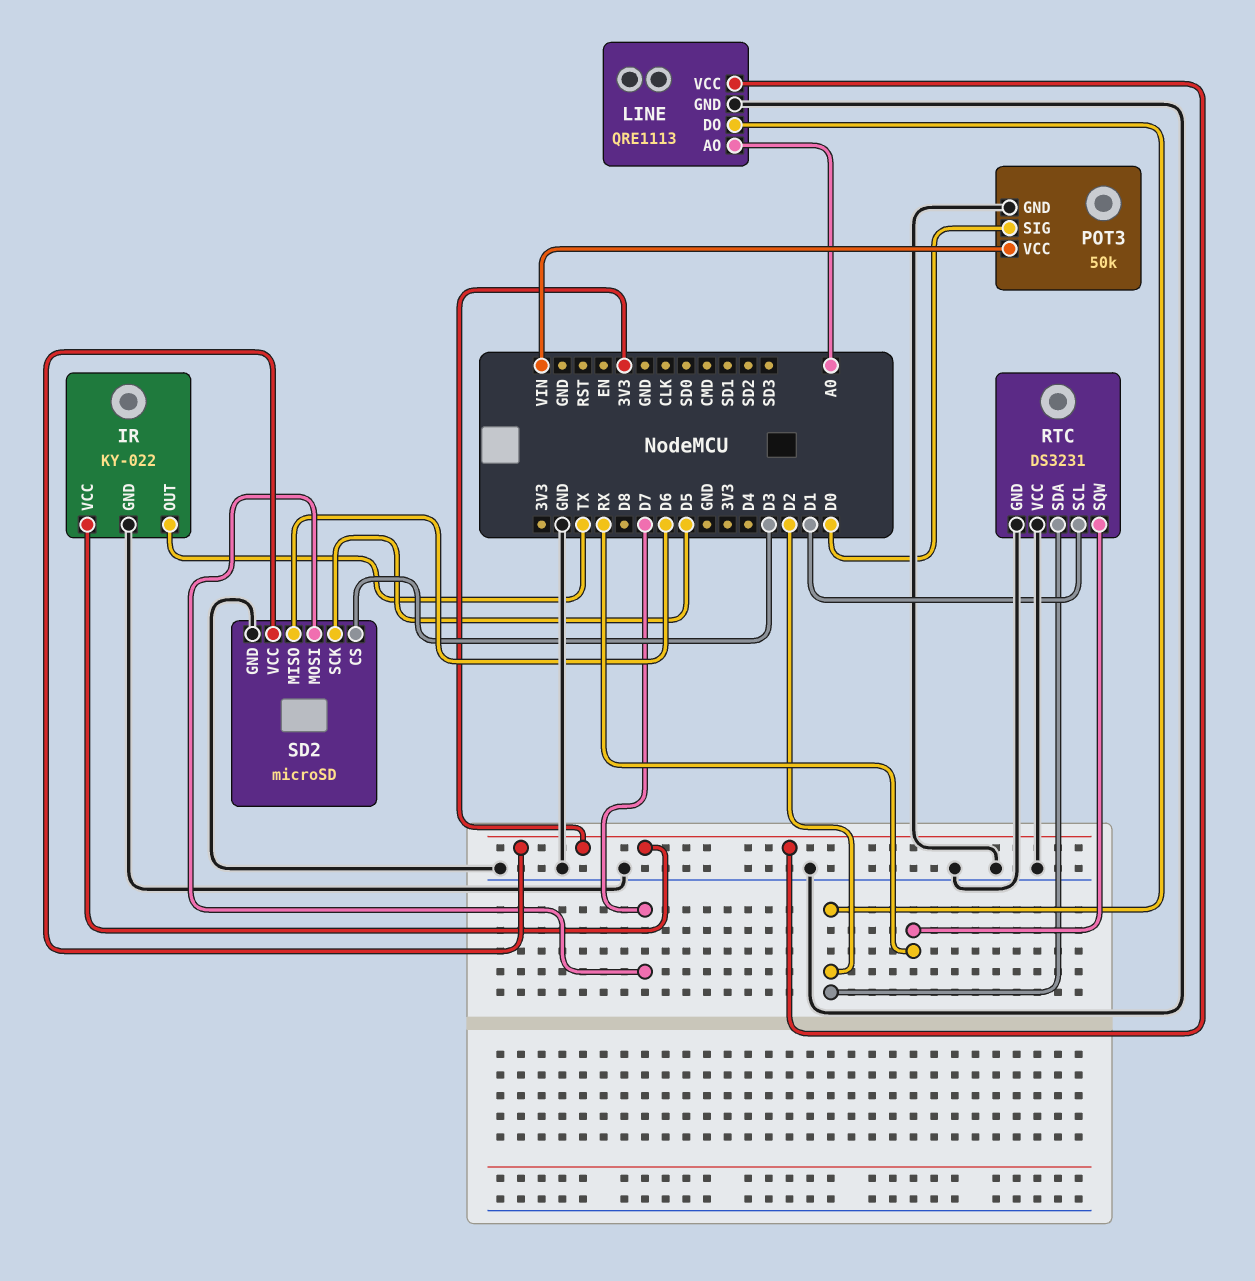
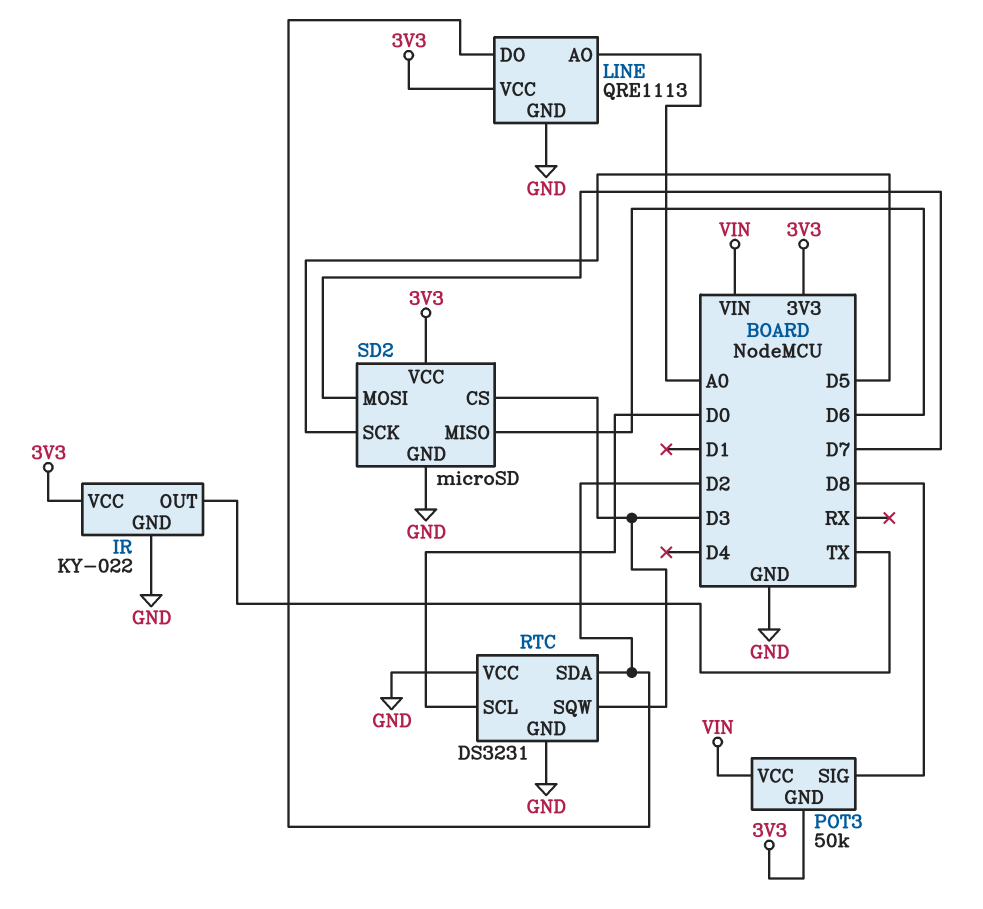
POT3 pin GND: GND -> 3V3
POT3 pin SIG: D0 -> D8
RTC pin SCL: D1 -> D0
RTC pin SQW: RX -> D3

